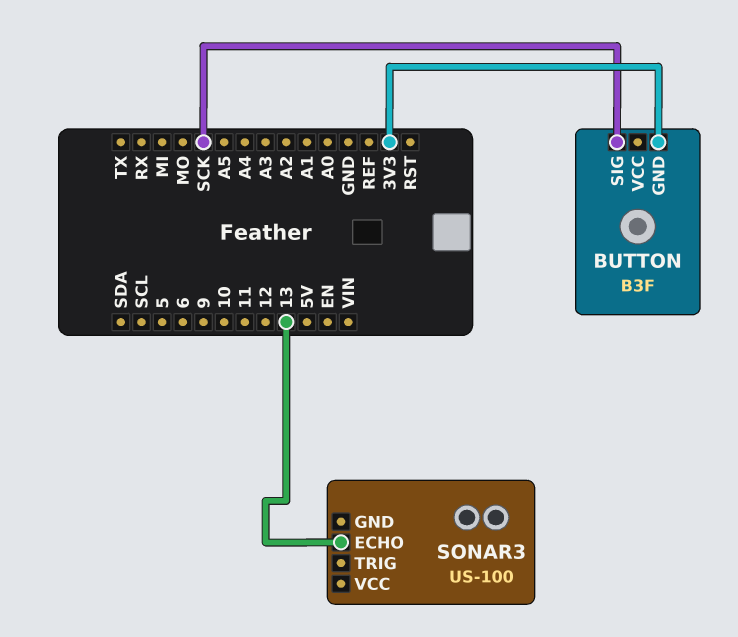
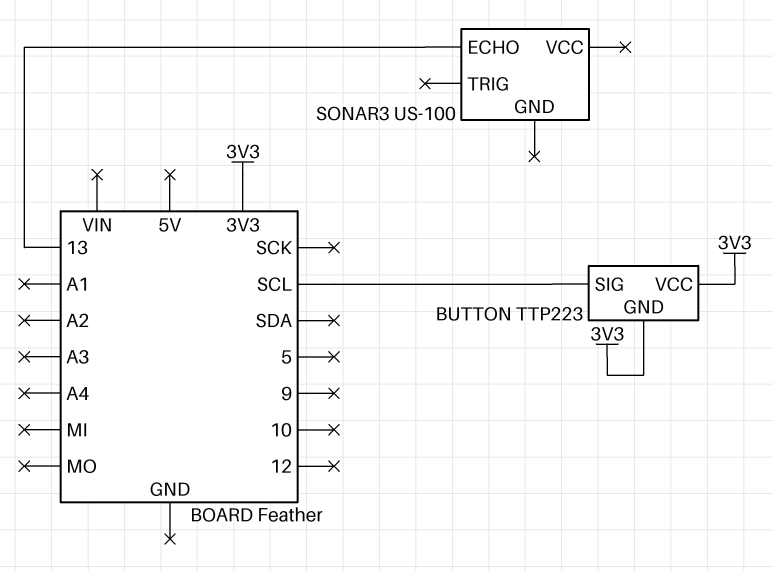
BUTTON: B3F -> TTP223
BUTTON pin SIG: SCK -> SCL
BUTTON pin VCC: none -> 3V3

